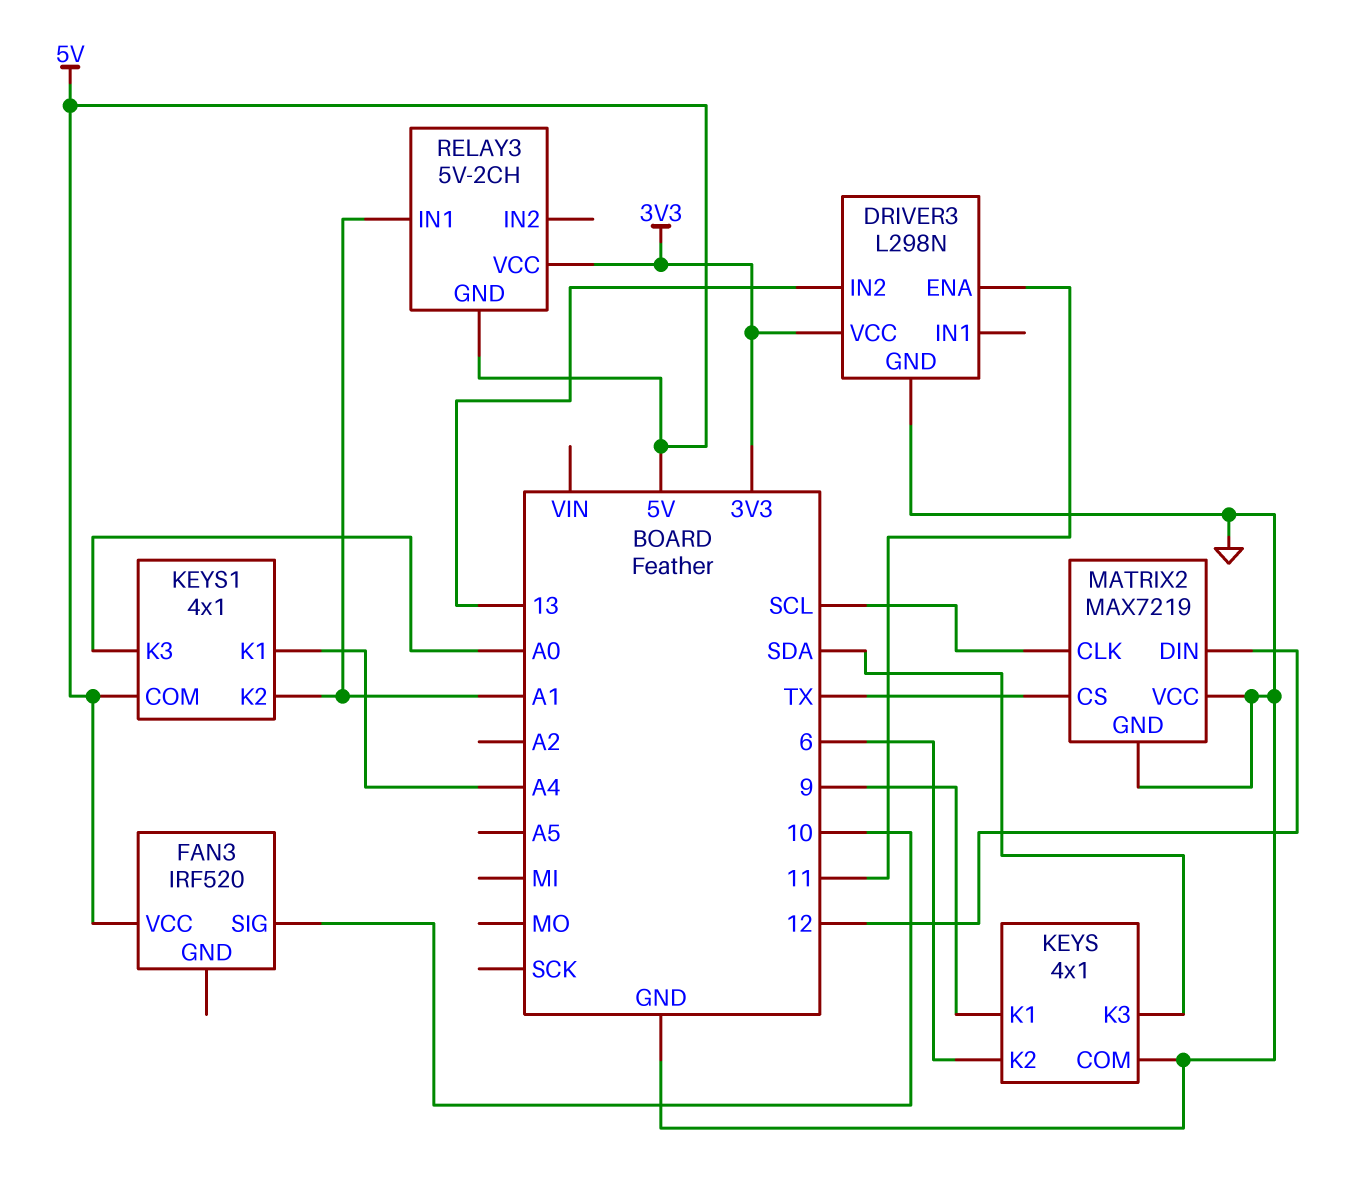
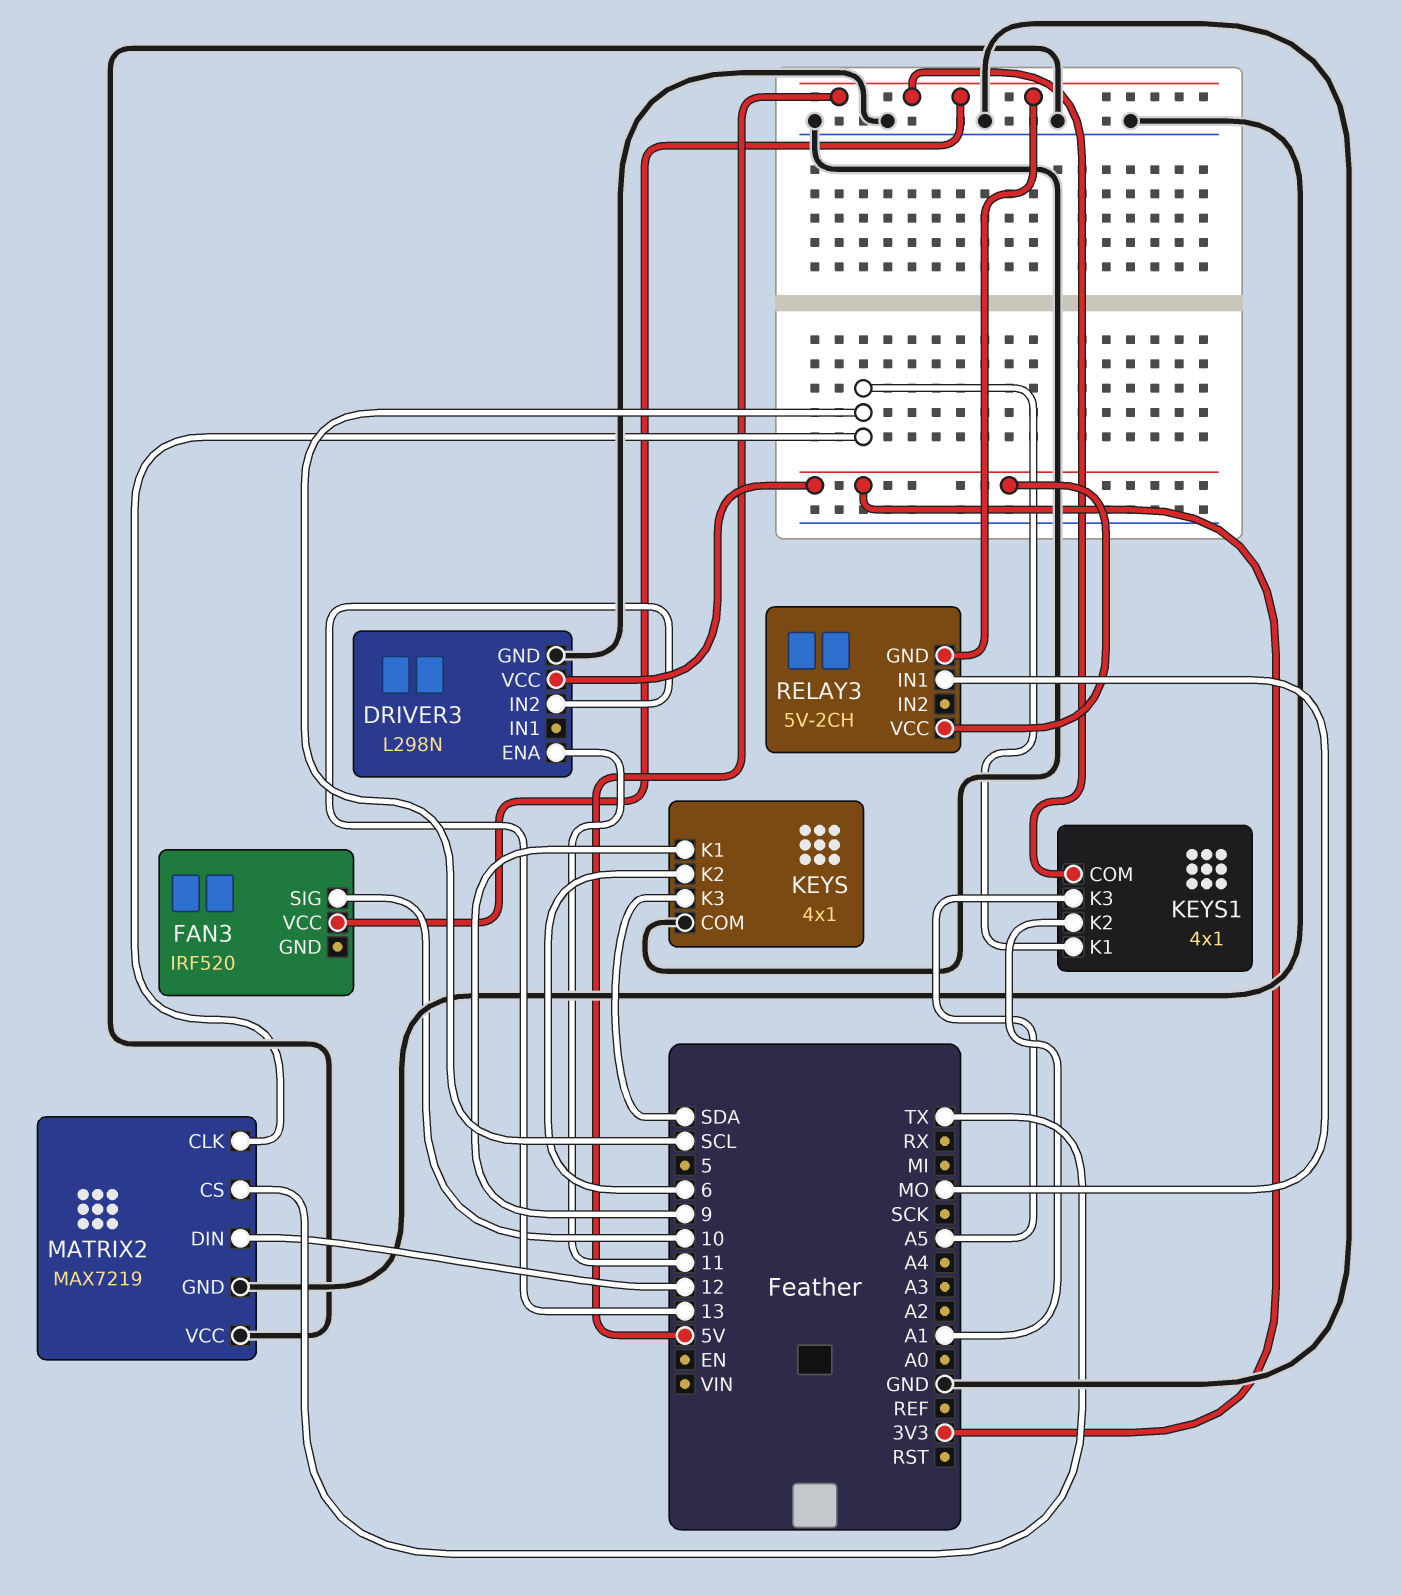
KEYS1 pin K1: A4 -> SCL
KEYS1 pin K3: A0 -> A5
RELAY3 pin IN1: A1 -> MO

